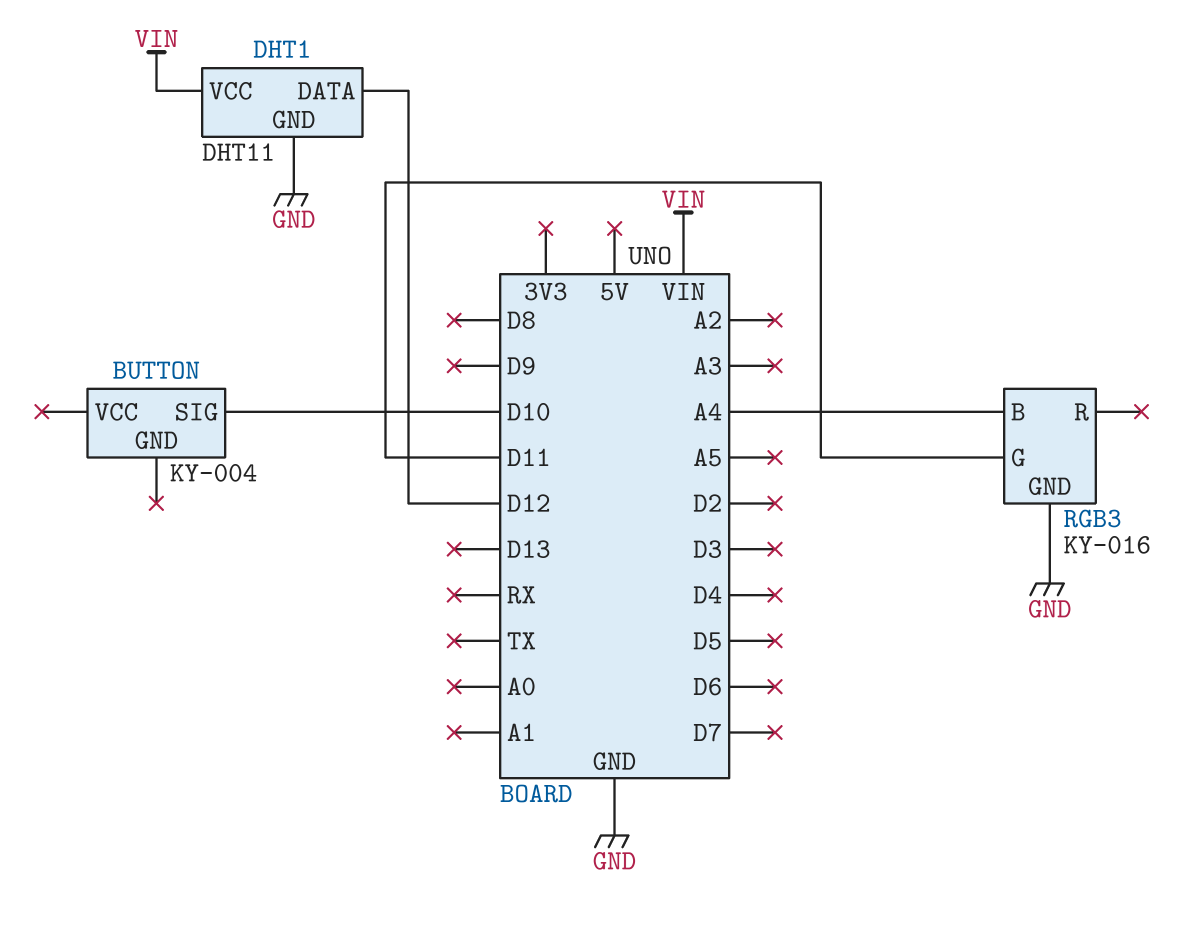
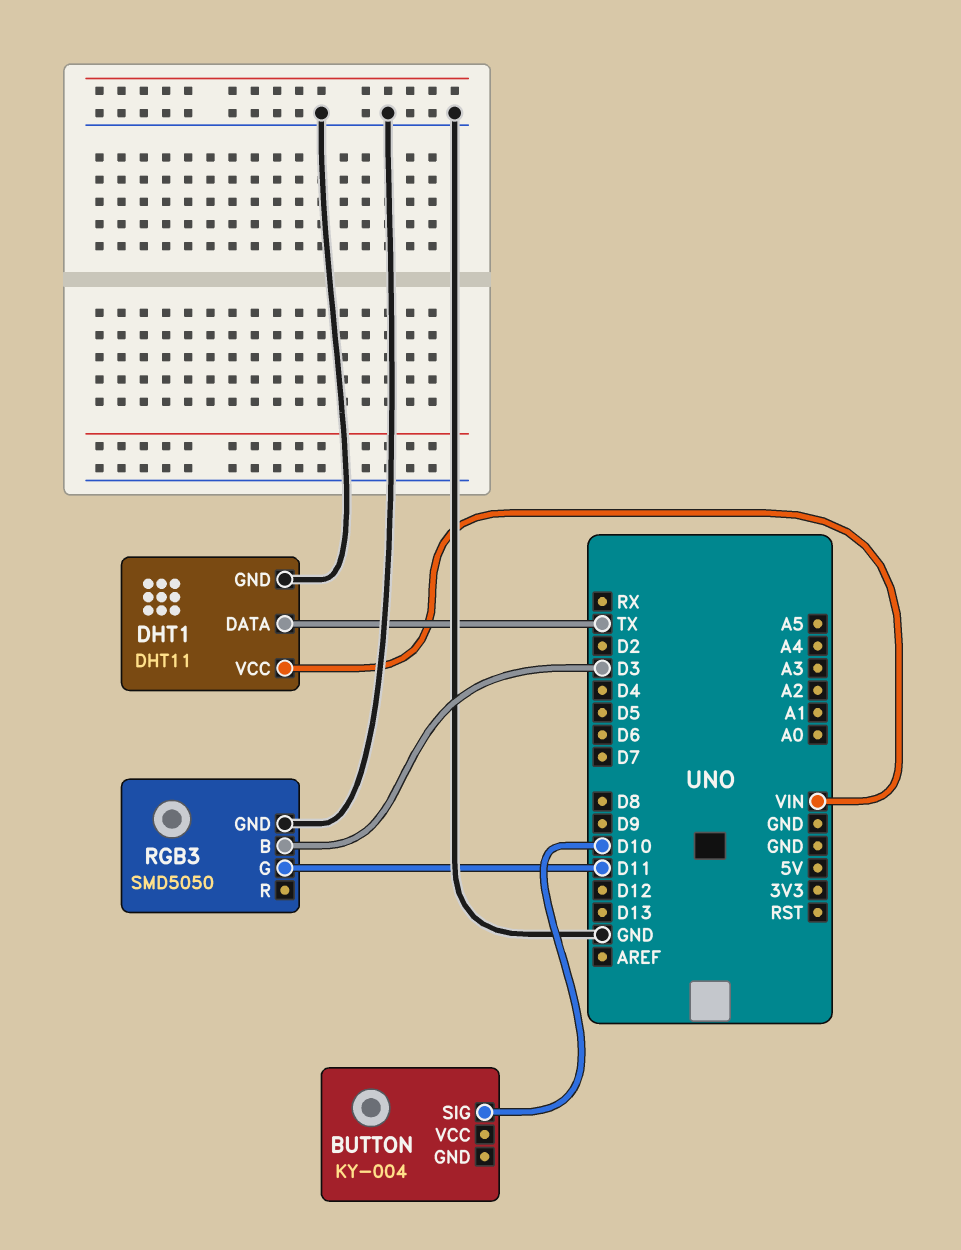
DHT1 pin DATA: D12 -> TX
RGB3: KY-016 -> SMD5050
RGB3 pin B: A4 -> D3

